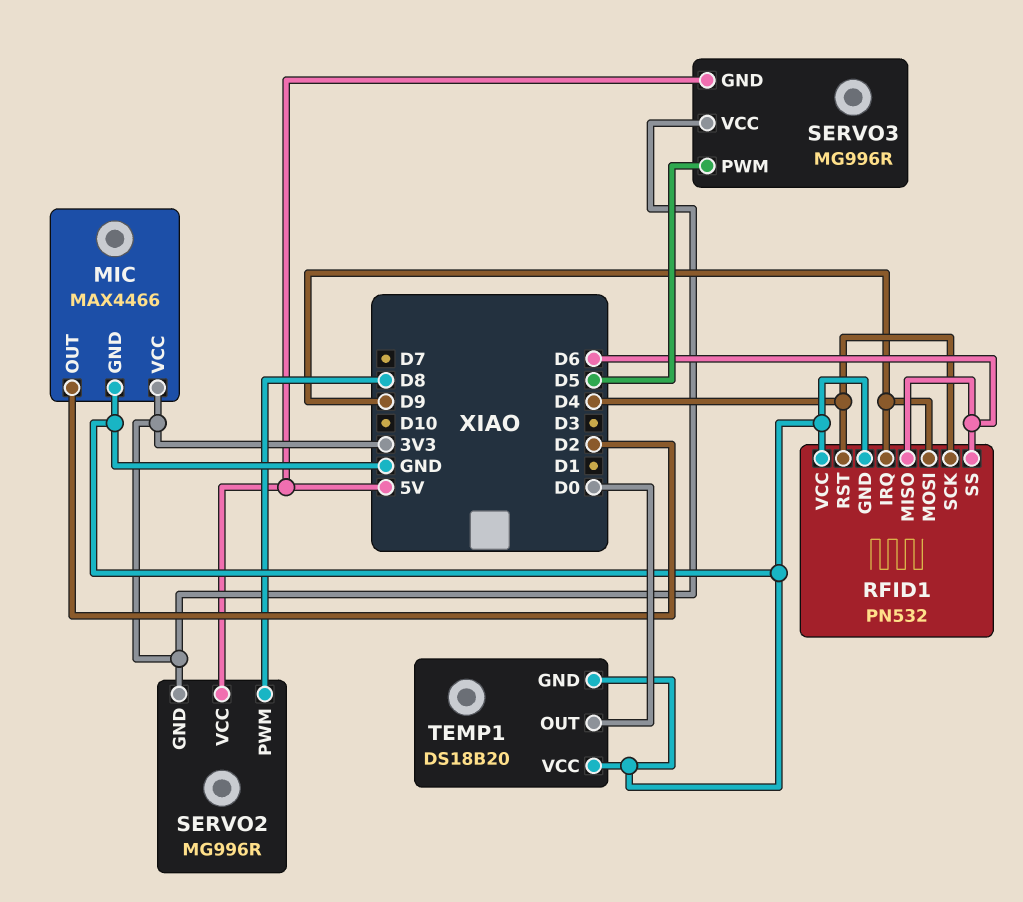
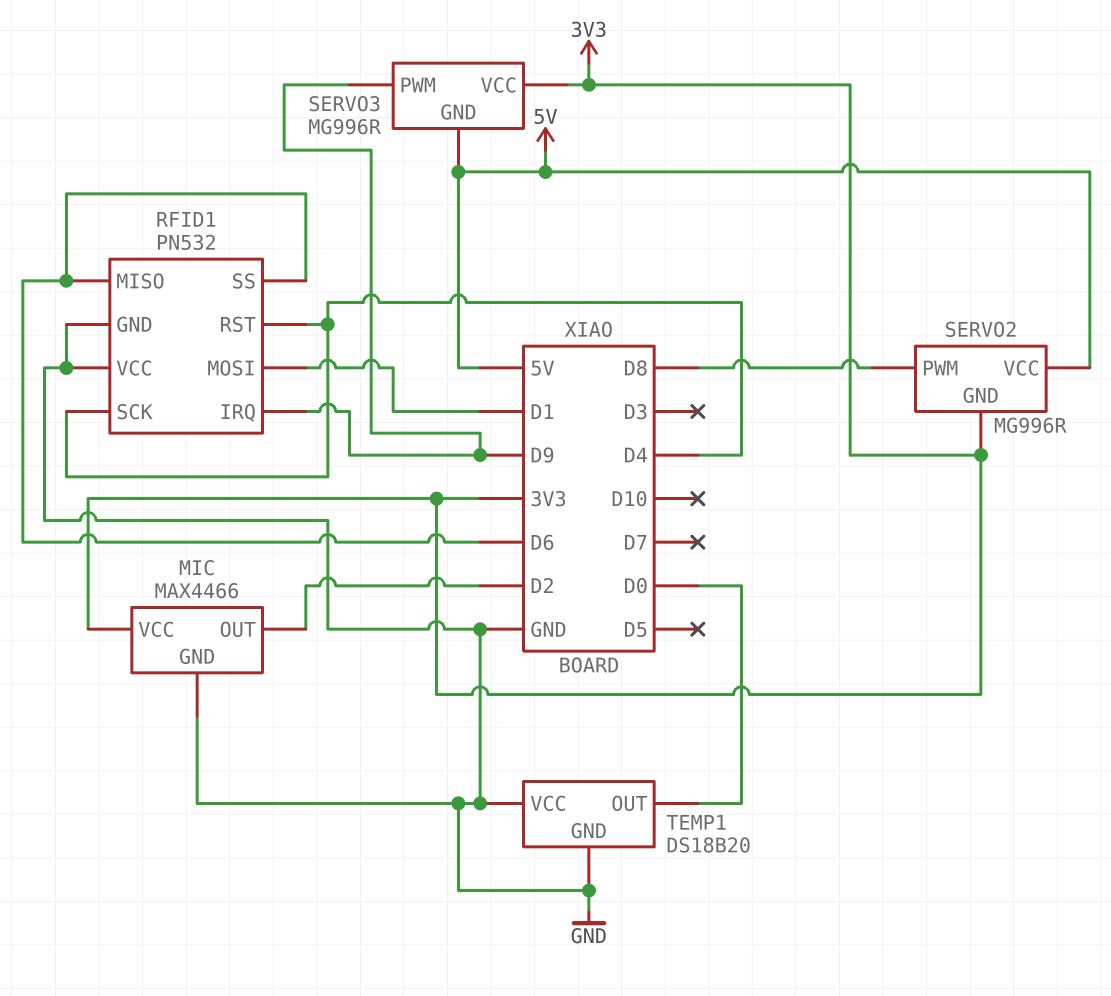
RFID1 pin MOSI: D9 -> D1
SERVO3 pin PWM: D5 -> D9

